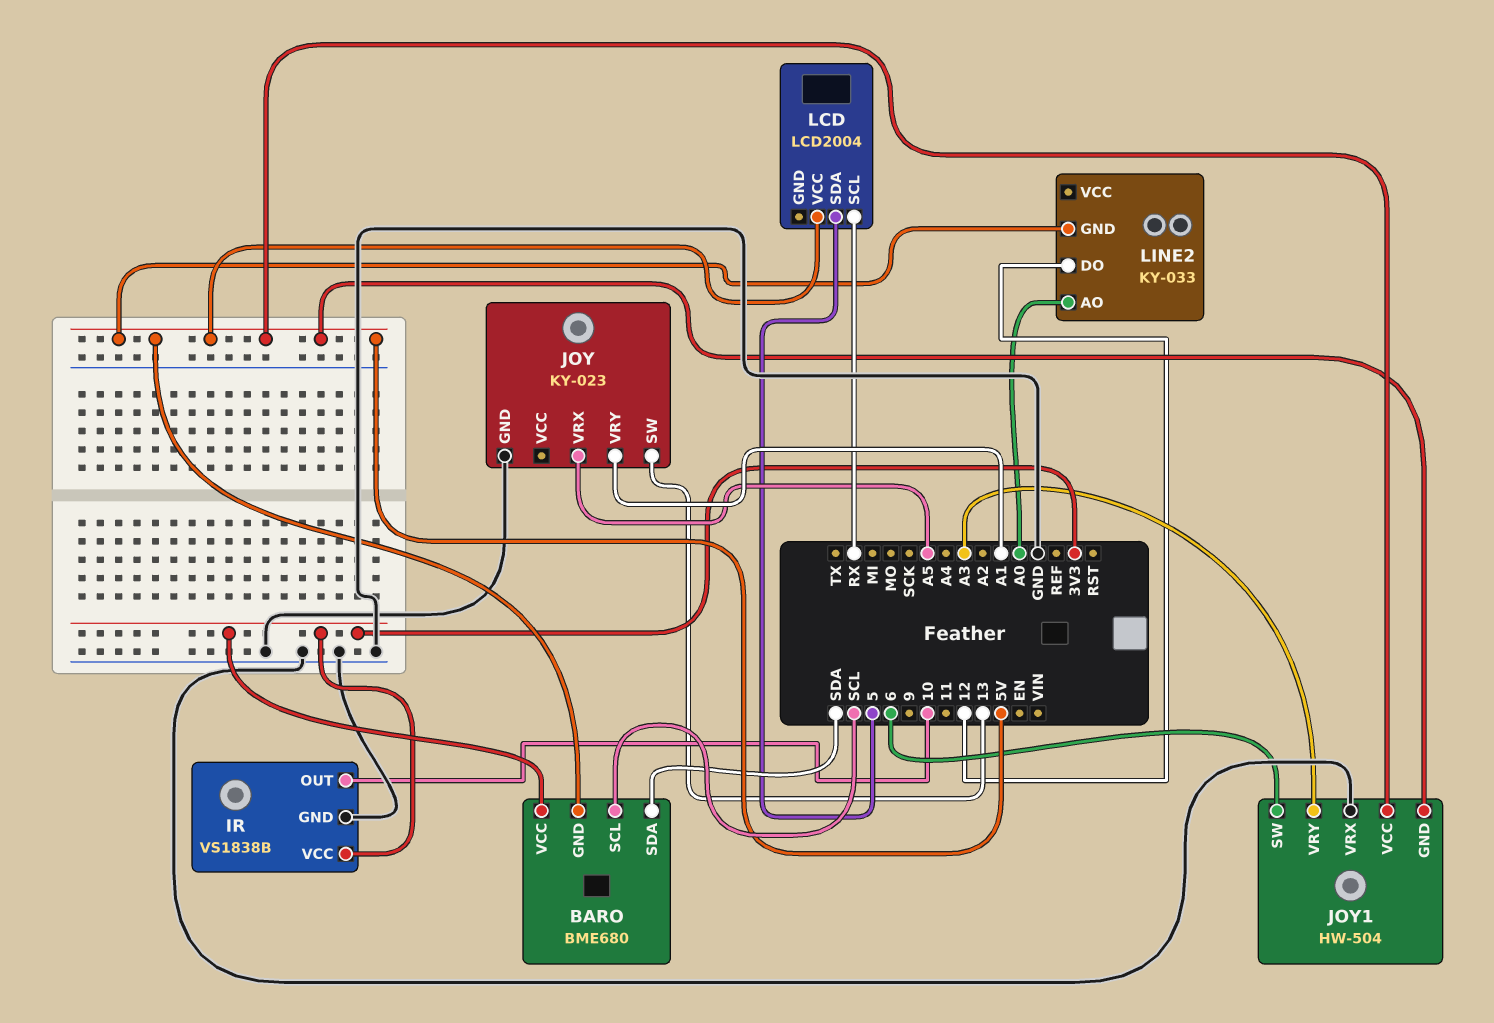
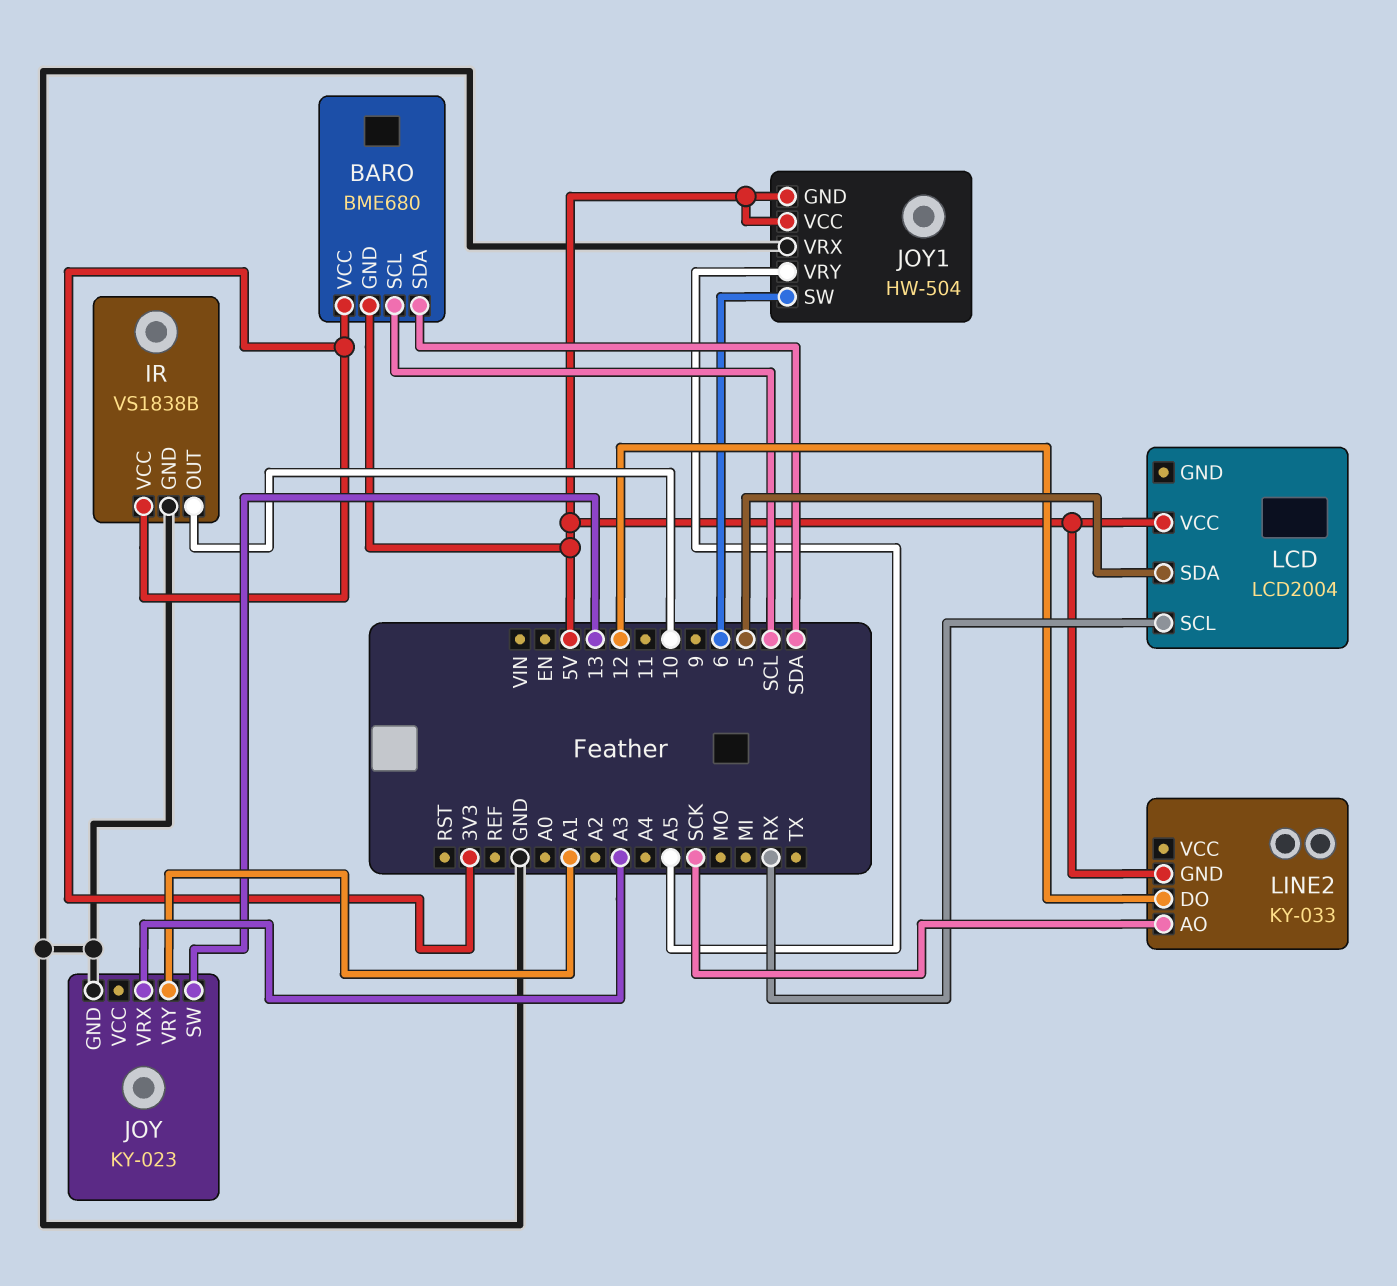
JOY pin VRX: A5 -> A3
JOY1 pin VRY: A3 -> A5
LINE2 pin AO: A0 -> SCK

